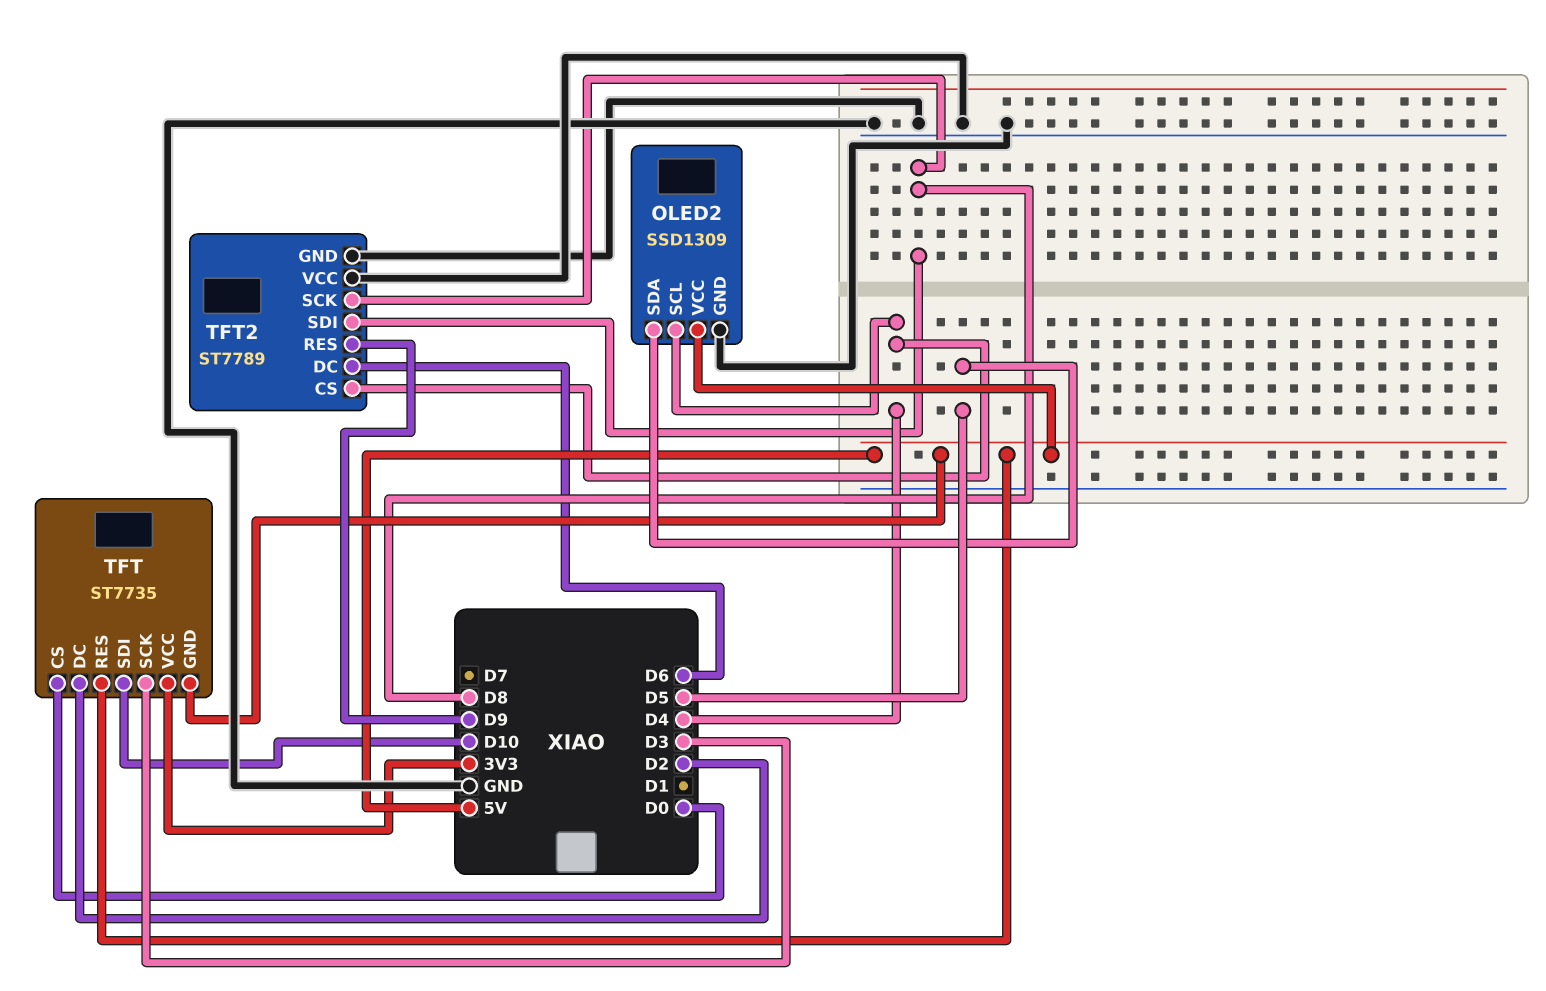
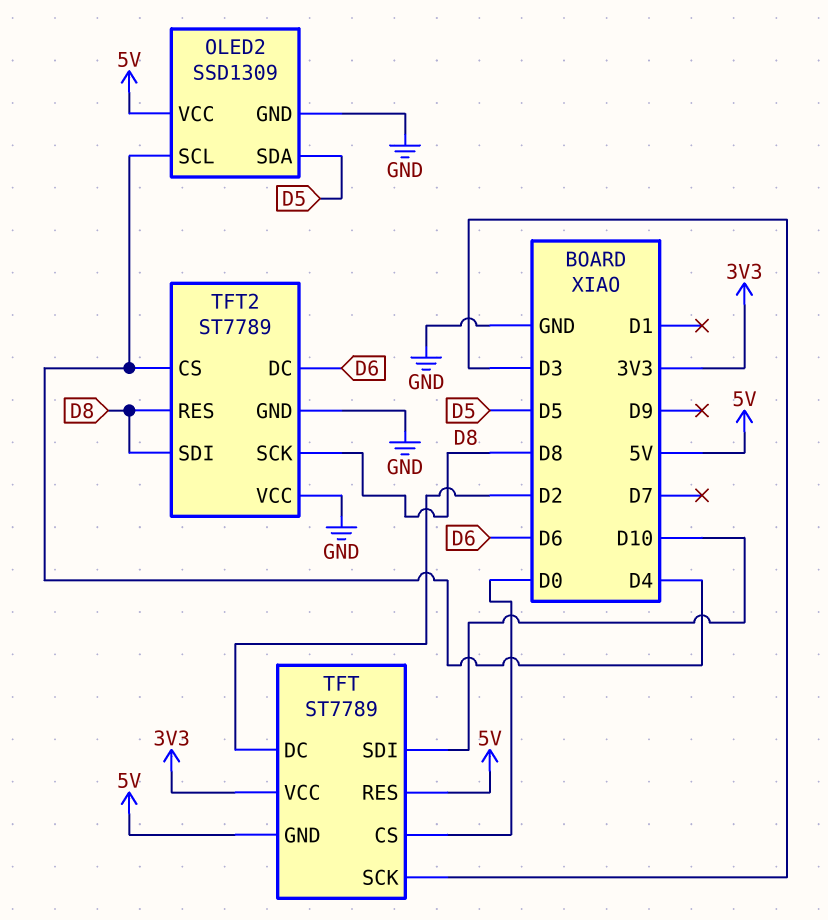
TFT: ST7735 -> ST7789
TFT2 pin RES: D9 -> D8

